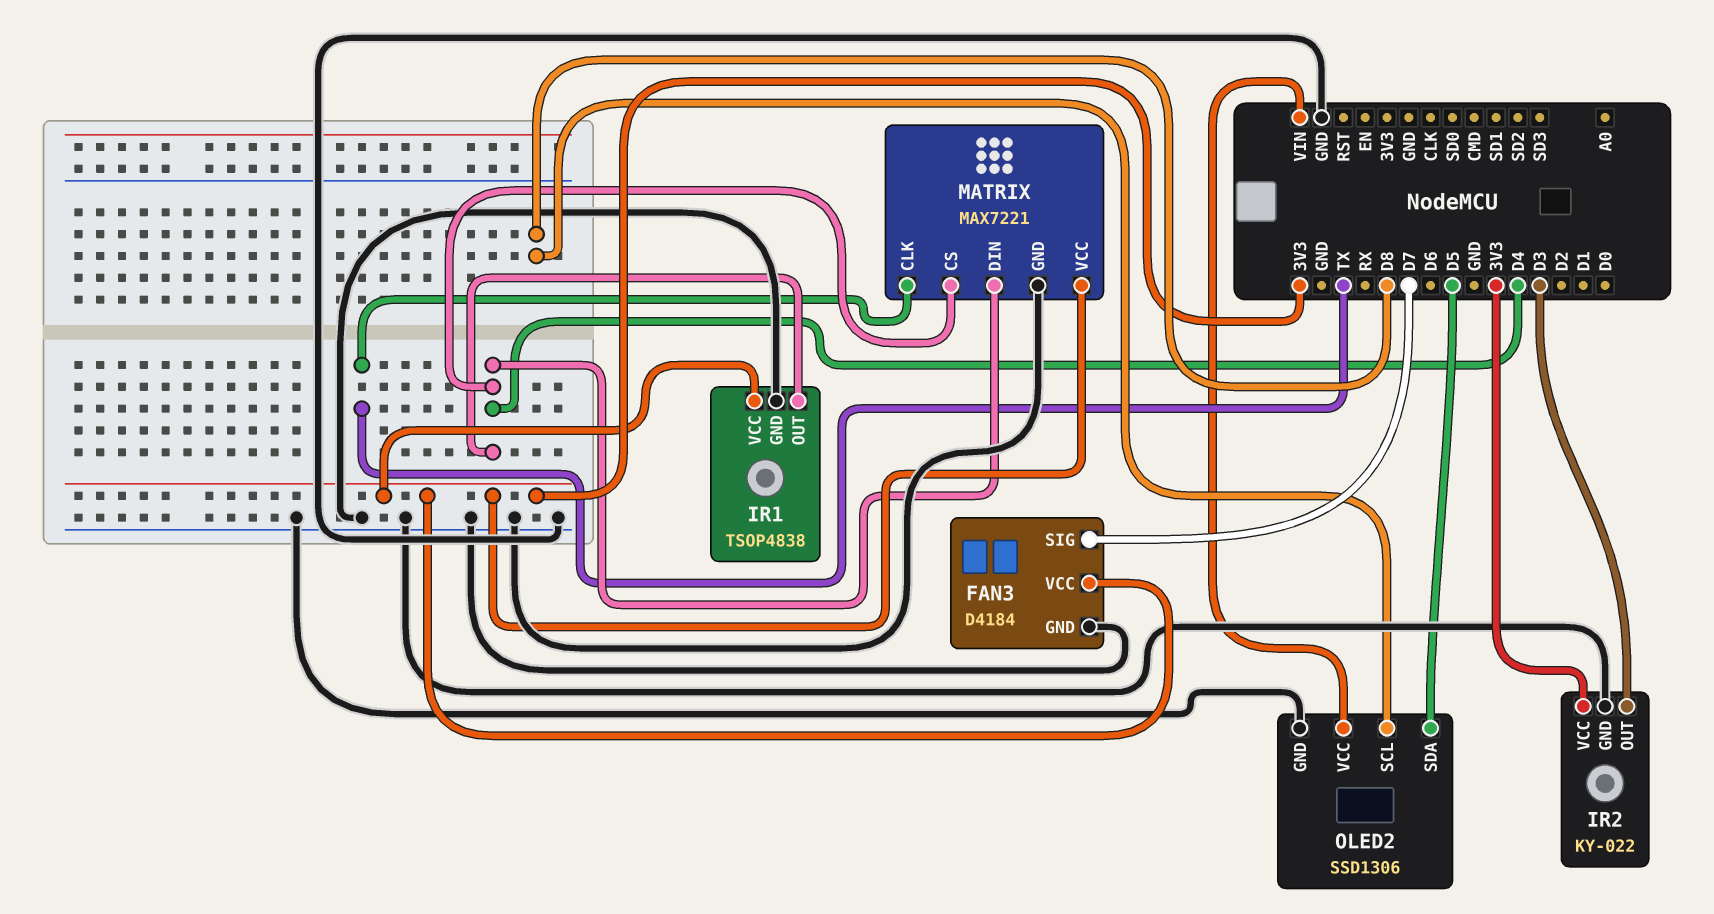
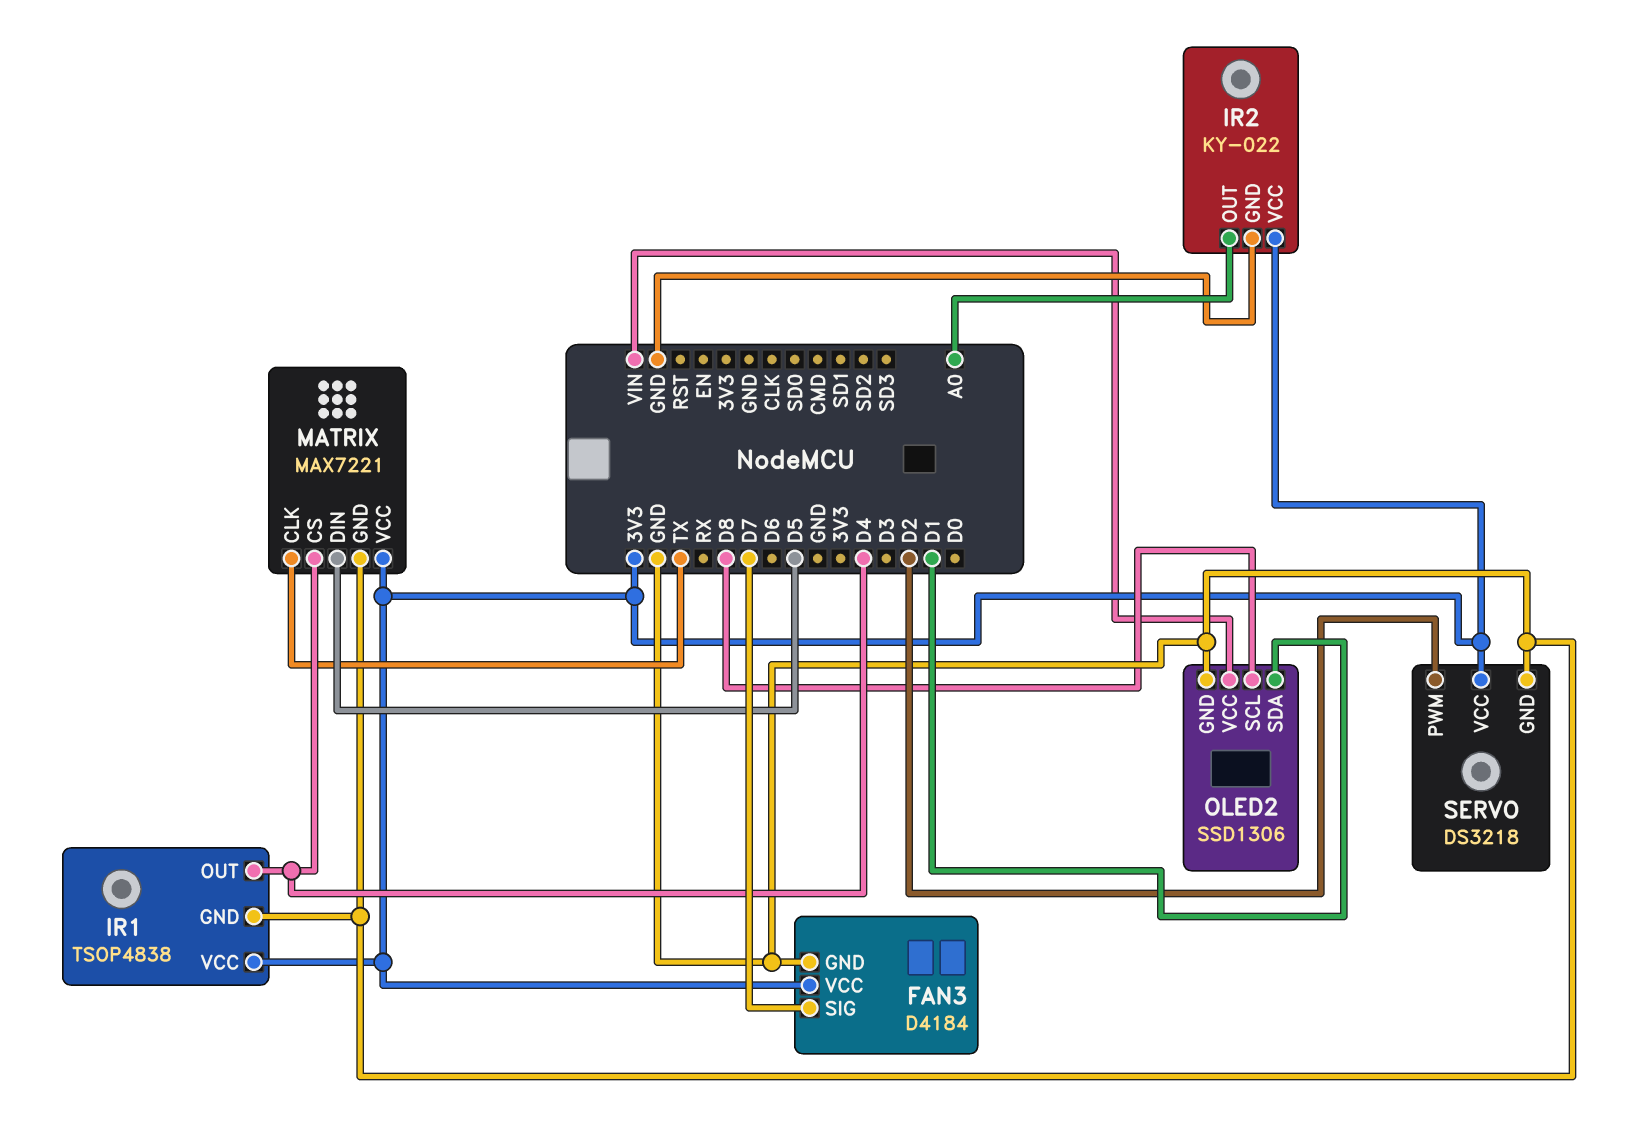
IR2 pin OUT: D3 -> A0
MATRIX pin DIN: D4 -> D5
OLED2 pin SDA: D5 -> D1
SERVO: none -> DS3218
SERVO pin GND: none -> GND
SERVO pin PWM: none -> D2
SERVO pin VCC: none -> 3V3

